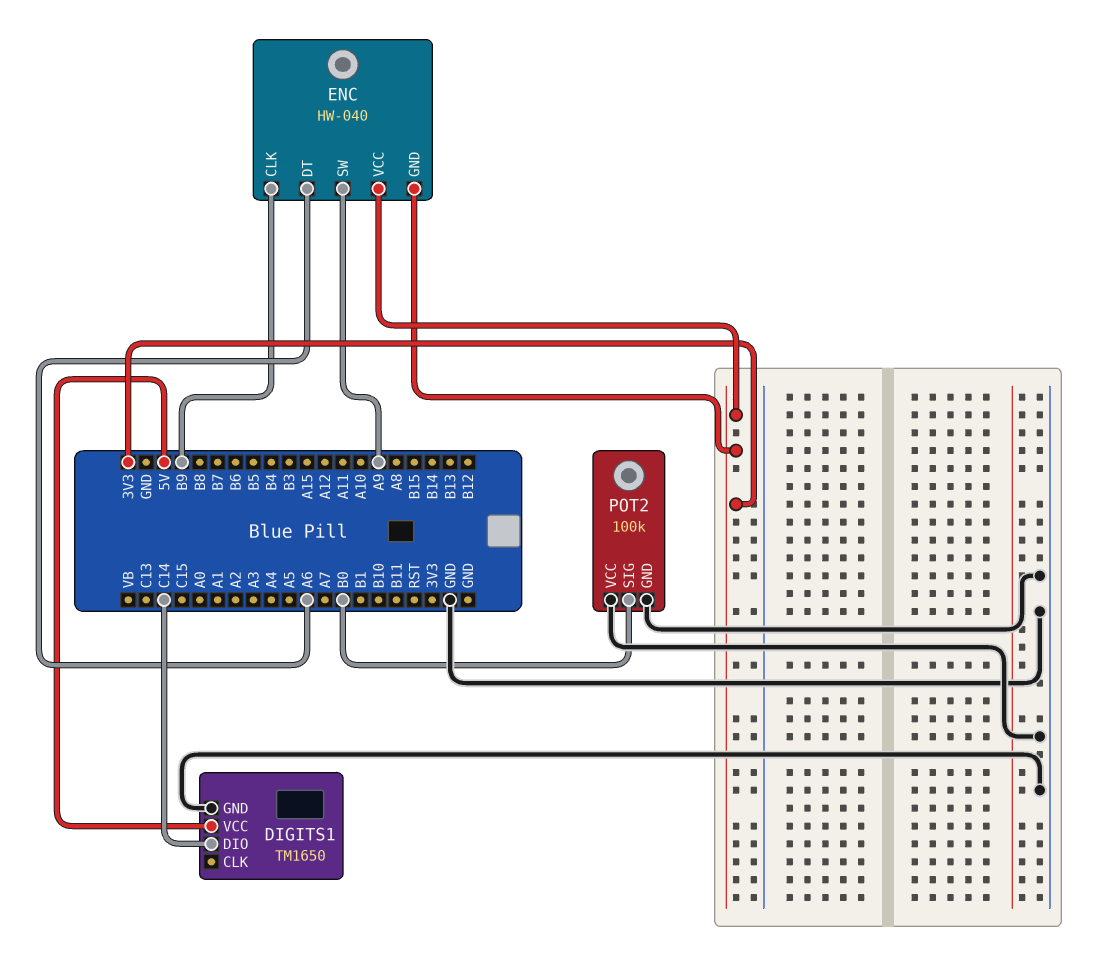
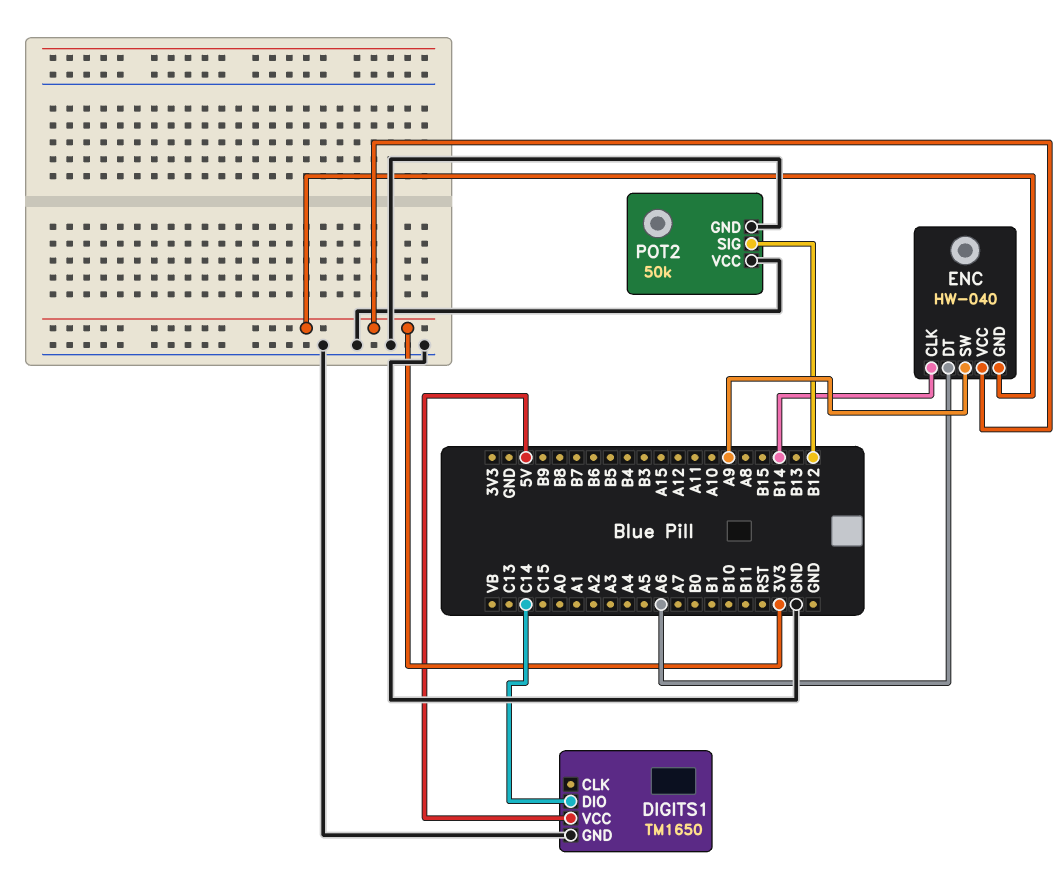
ENC pin CLK: B9 -> B14
POT2: 100k -> 50k
POT2 pin SIG: B0 -> B12

